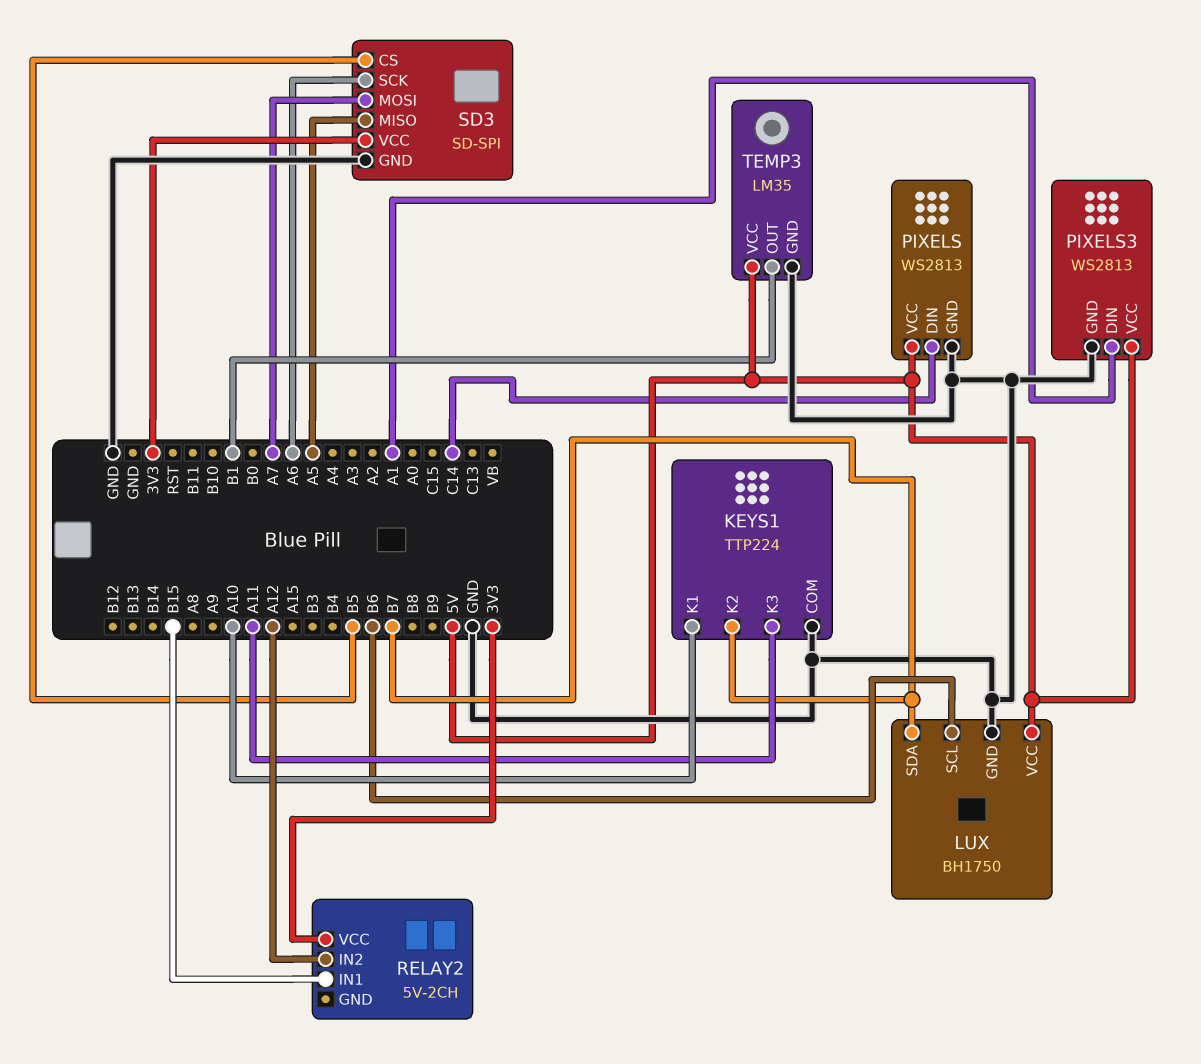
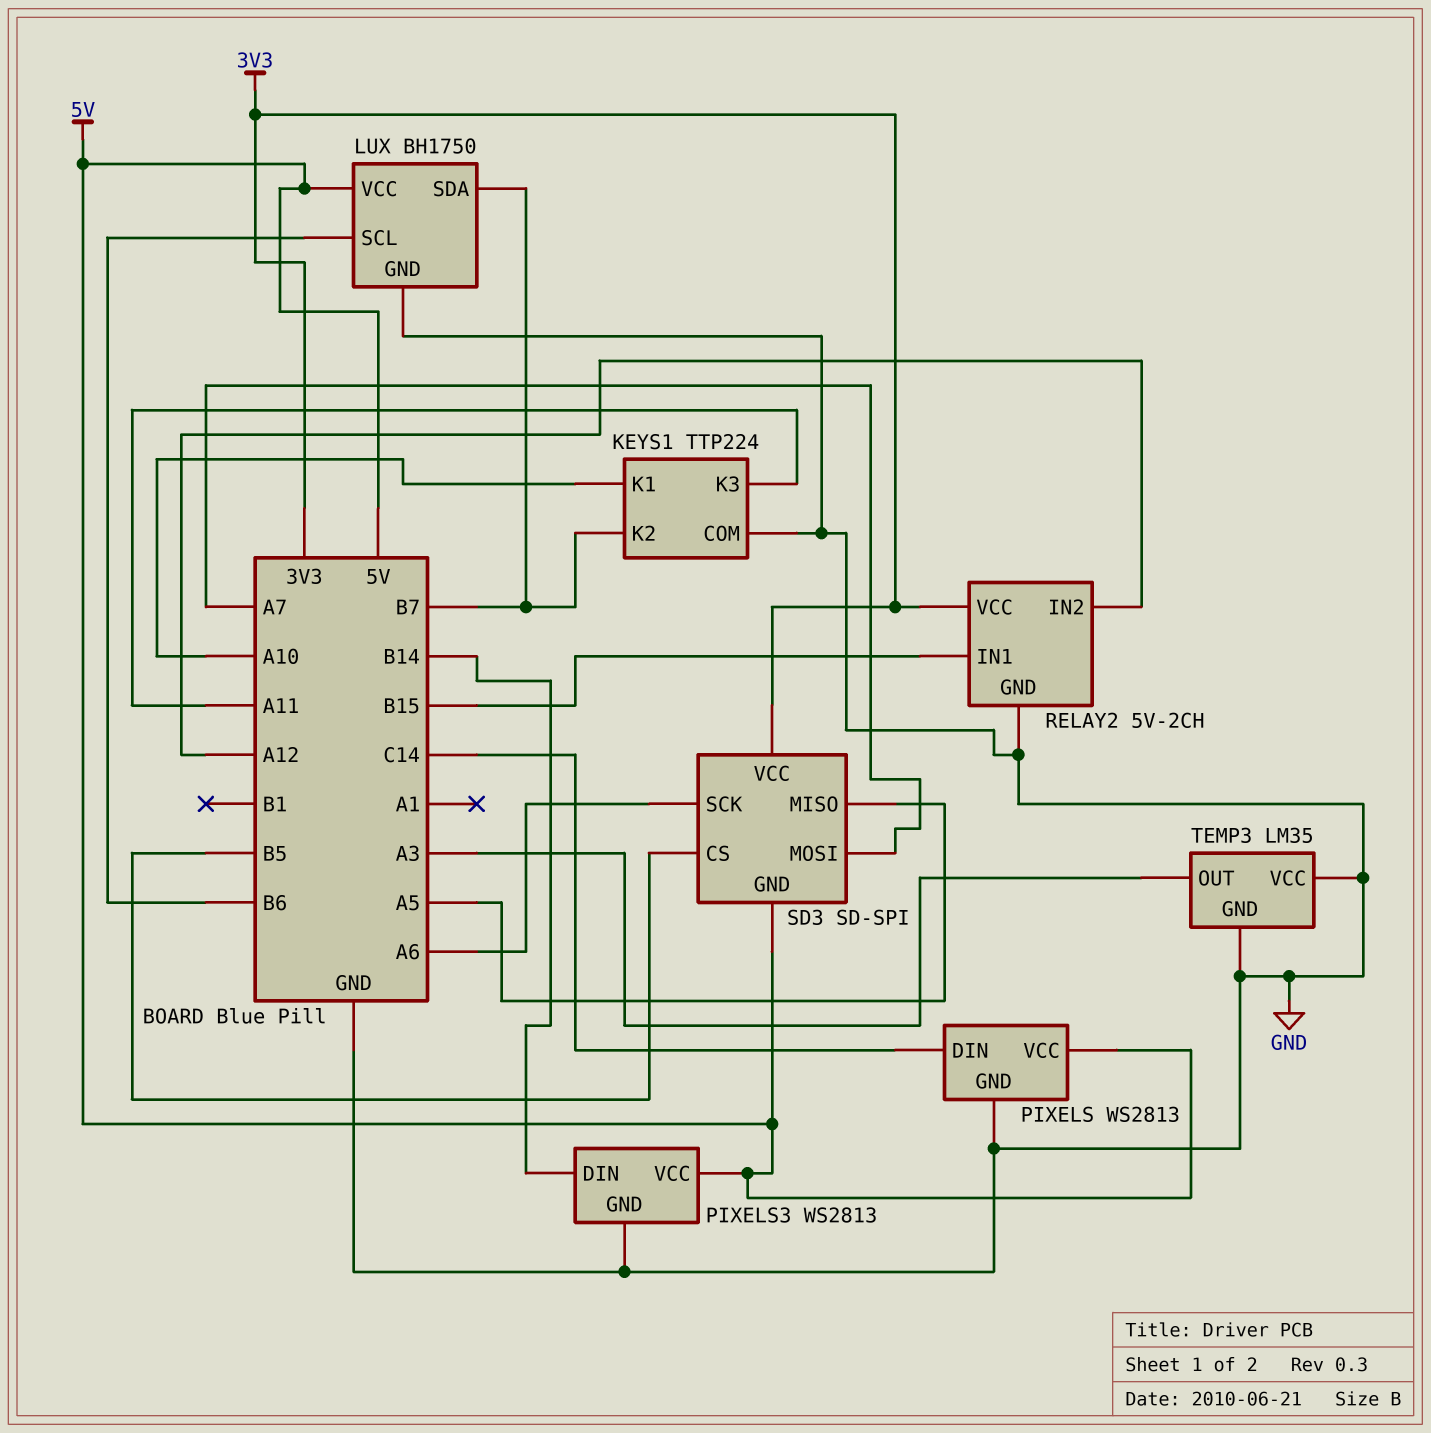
PIXELS3 pin DIN: A1 -> B14
RELAY2 pin GND: none -> GND
SD3 pin GND: GND -> 5V
TEMP3 pin OUT: B1 -> A3
TEMP3 pin VCC: 5V -> GND

